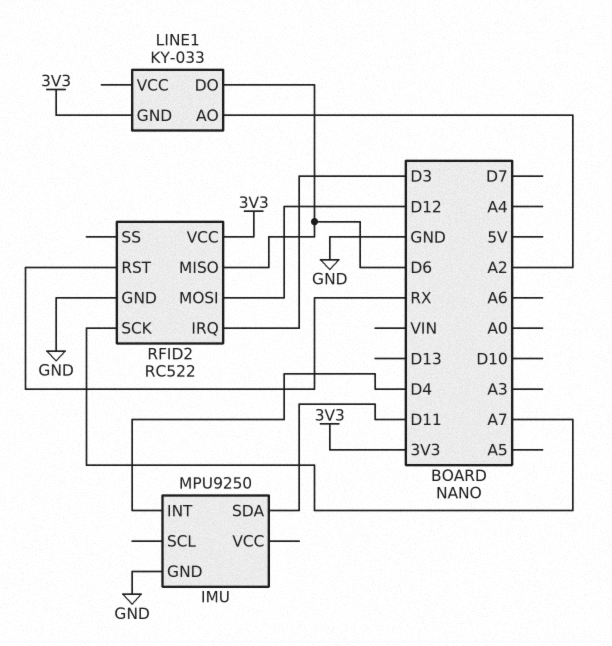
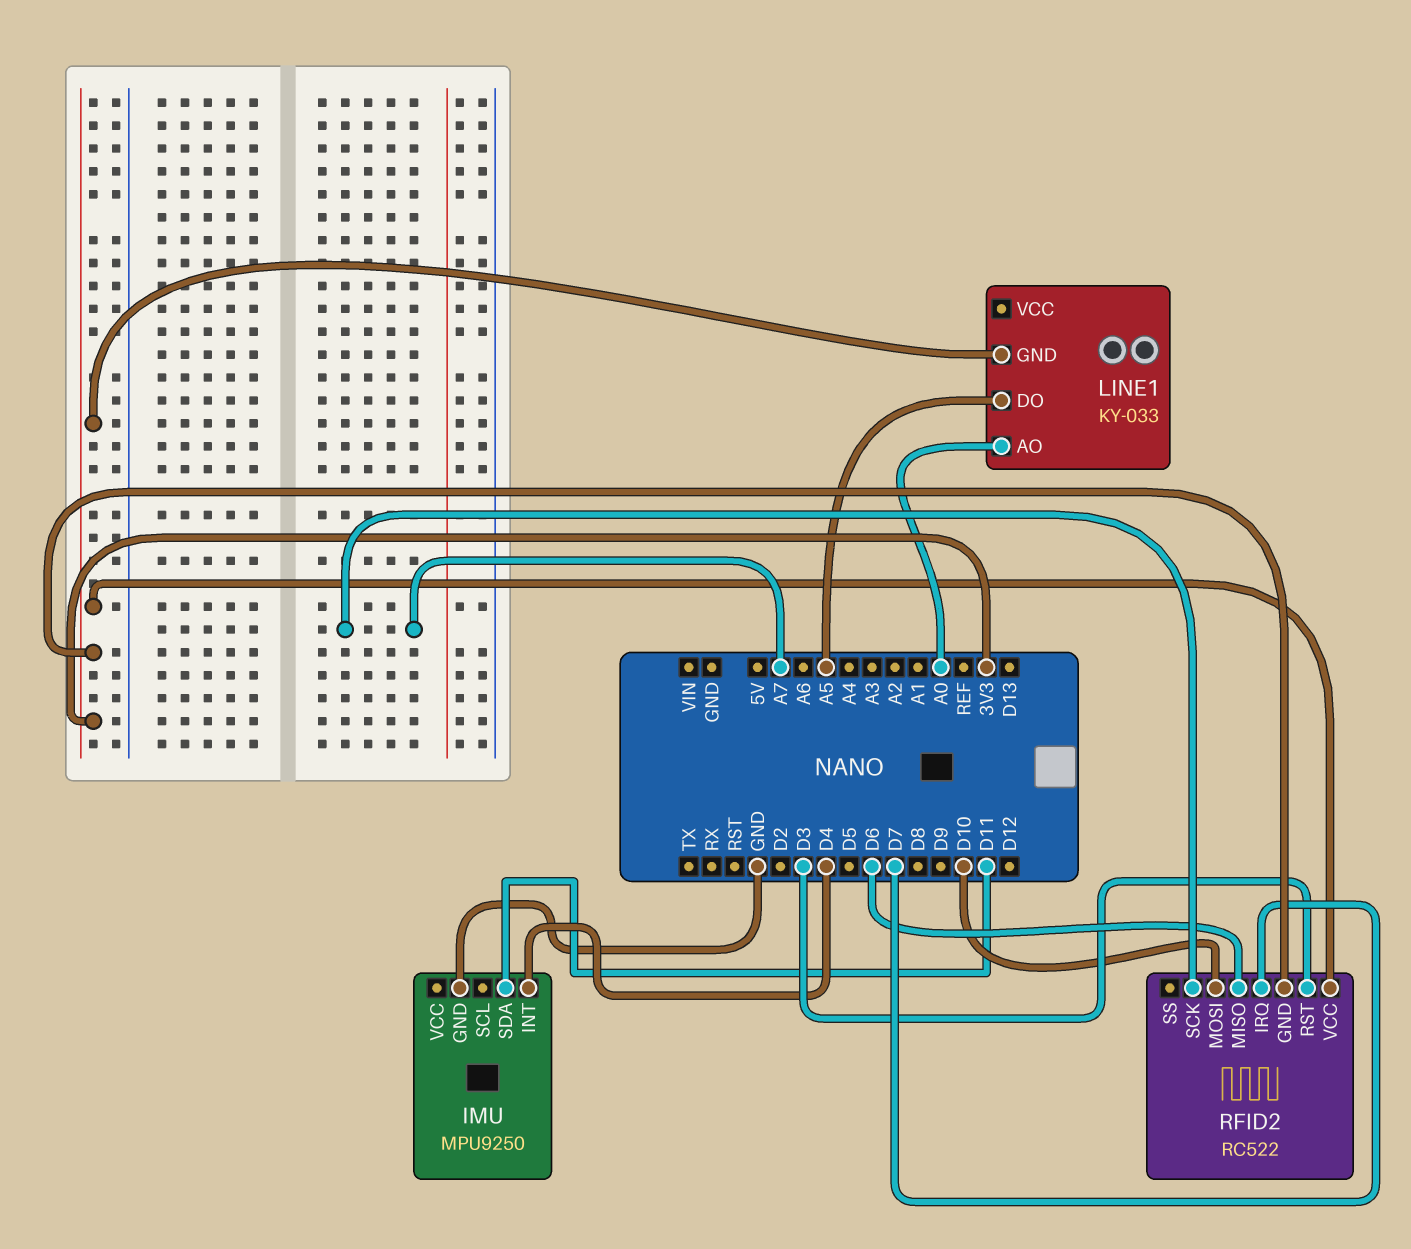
LINE1 pin AO: A2 -> A0
LINE1 pin DO: D6 -> A5
RFID2 pin GND: GND -> 3V3
RFID2 pin IRQ: D3 -> D7
RFID2 pin MOSI: D12 -> D10
RFID2 pin RST: RX -> D3

